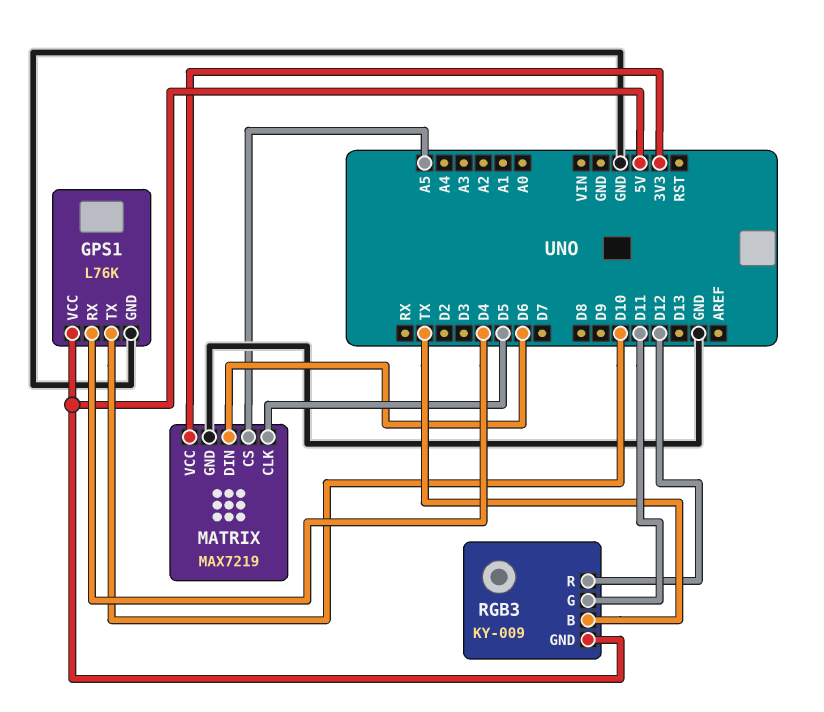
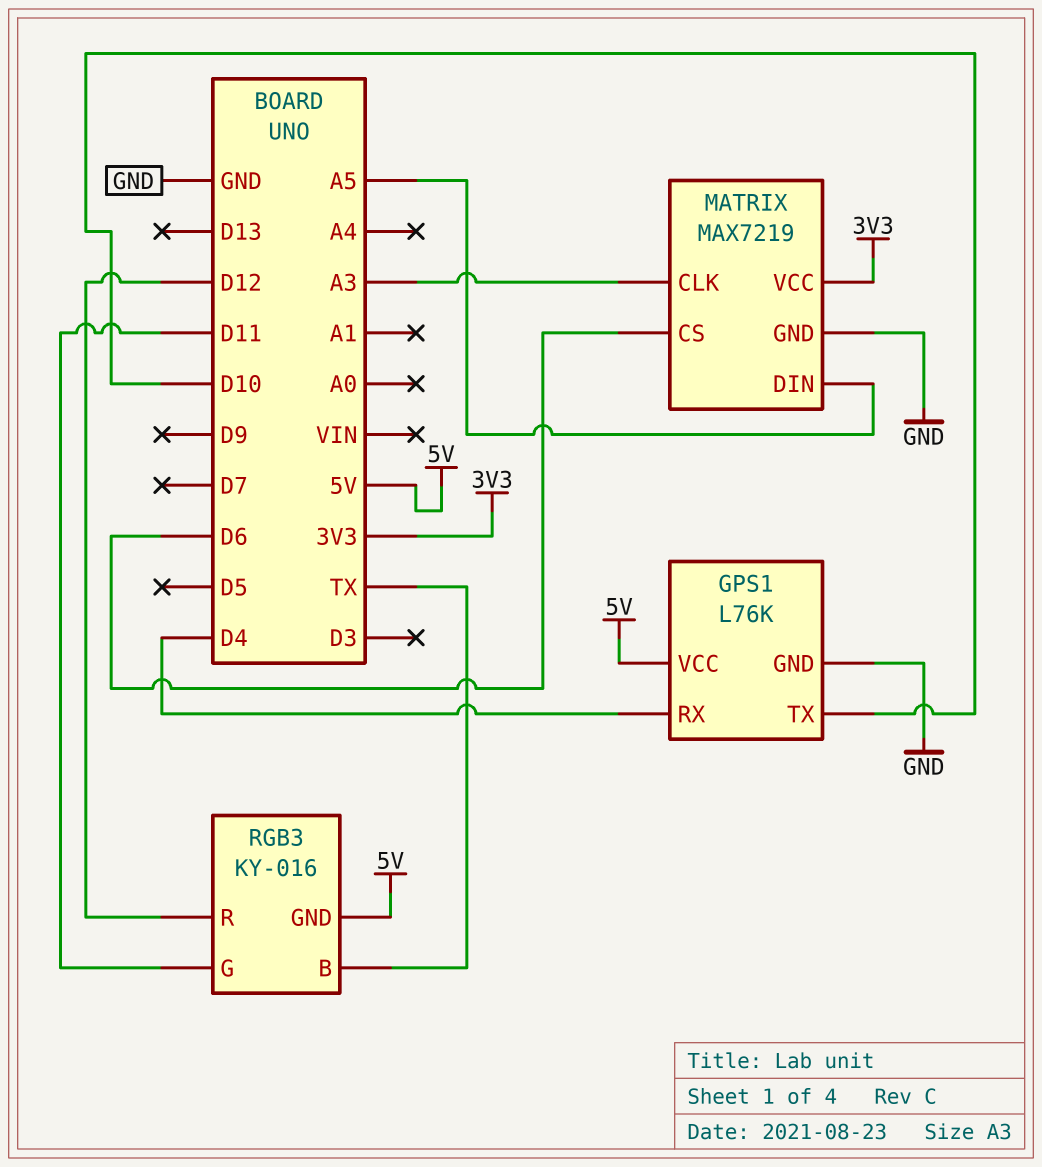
MATRIX pin CLK: D5 -> A3
MATRIX pin CS: A5 -> D6
MATRIX pin DIN: D6 -> A5
RGB3: KY-009 -> KY-016

